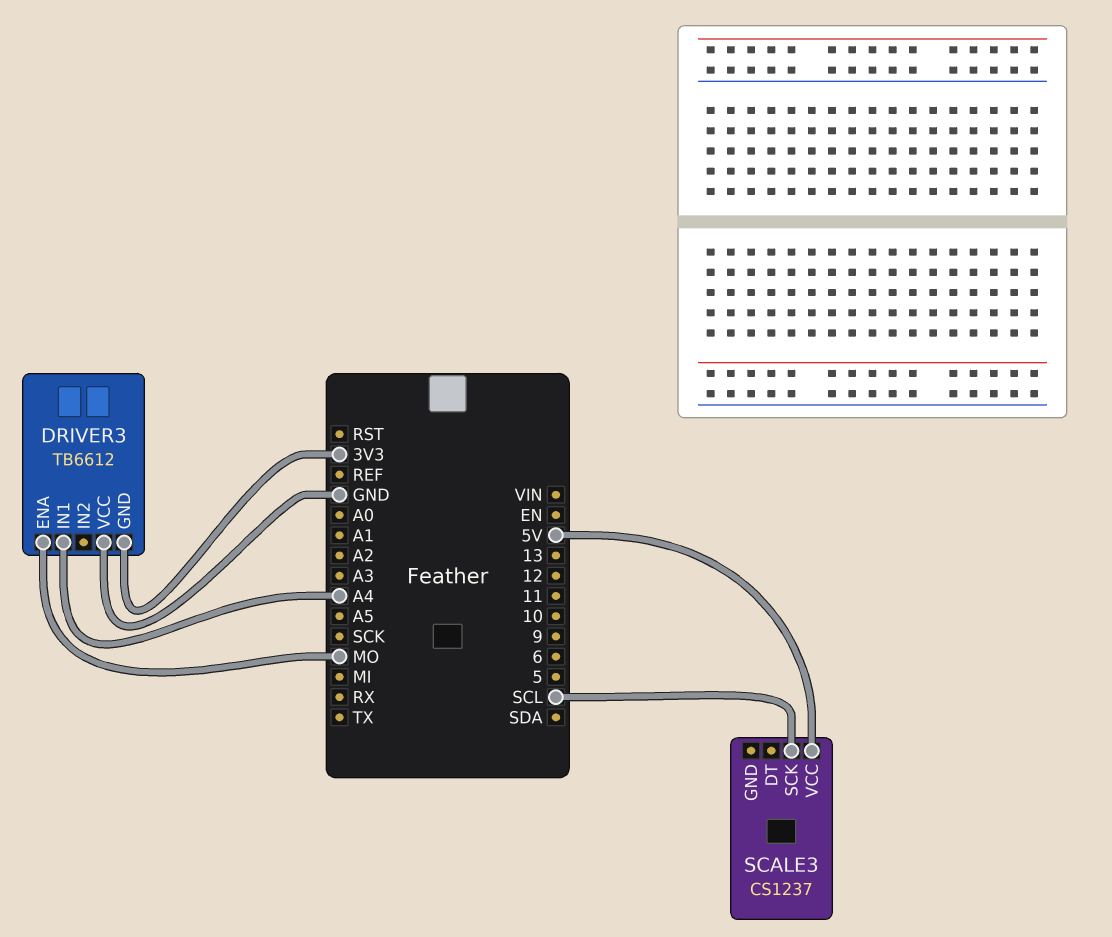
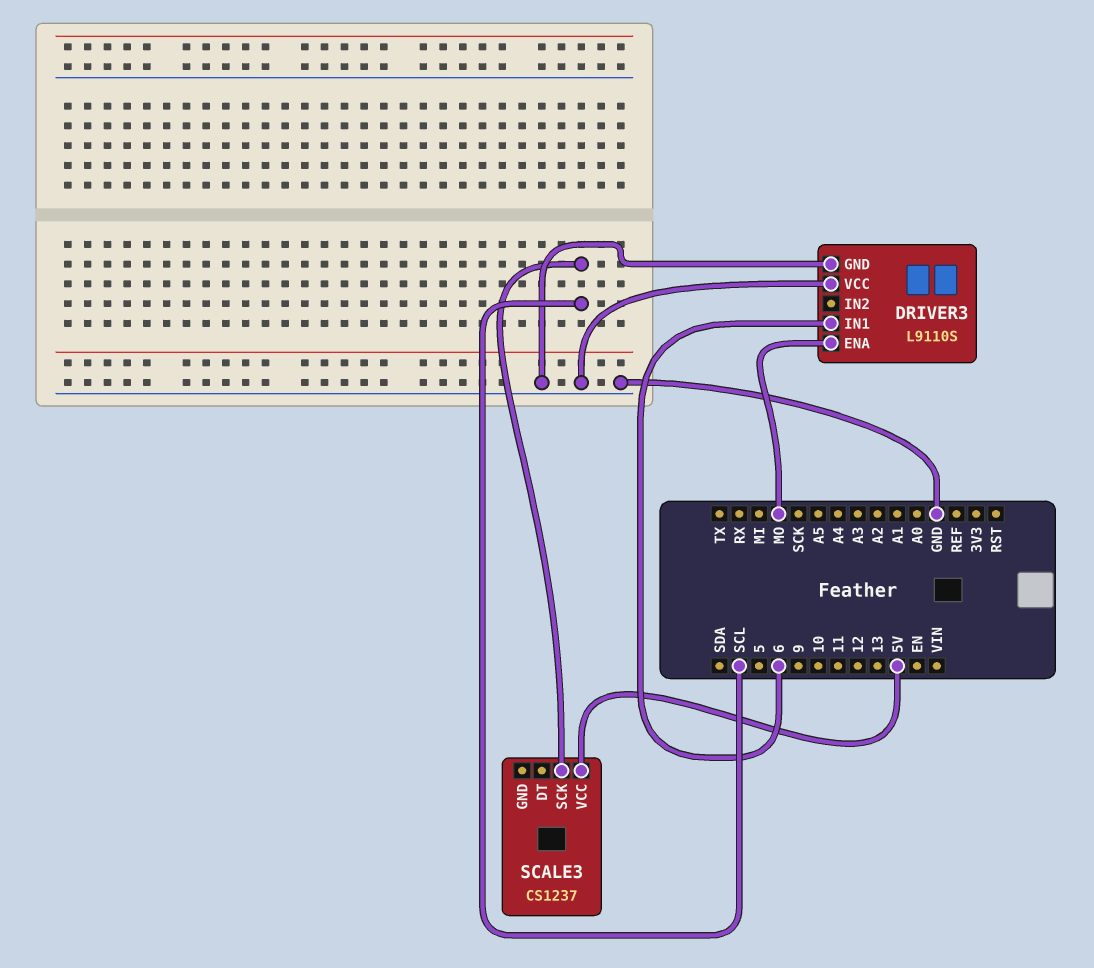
DRIVER3: TB6612 -> L9110S
DRIVER3 pin GND: 3V3 -> GND
DRIVER3 pin IN1: A4 -> 6

